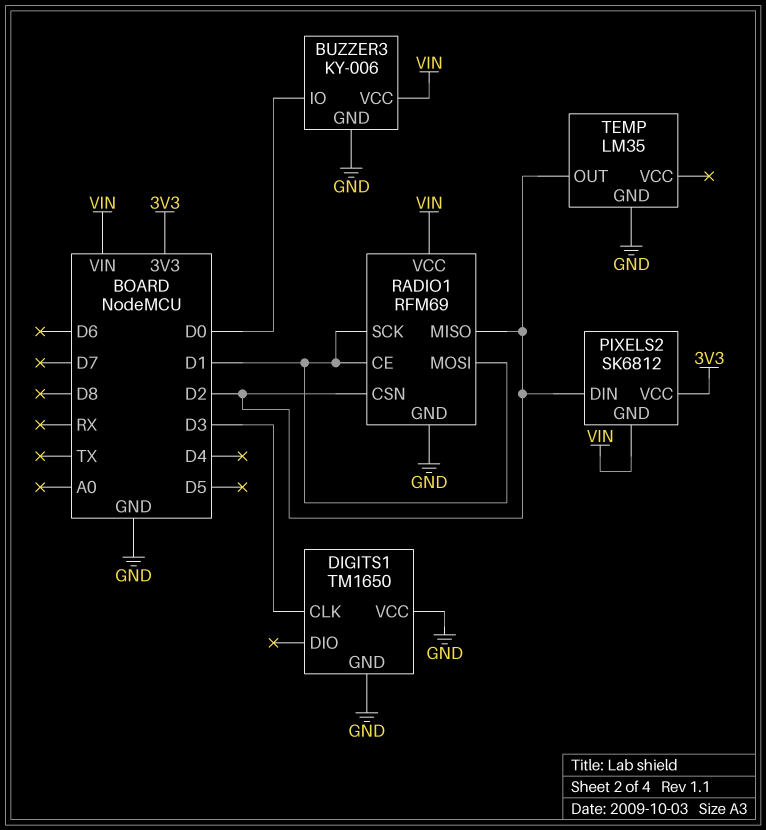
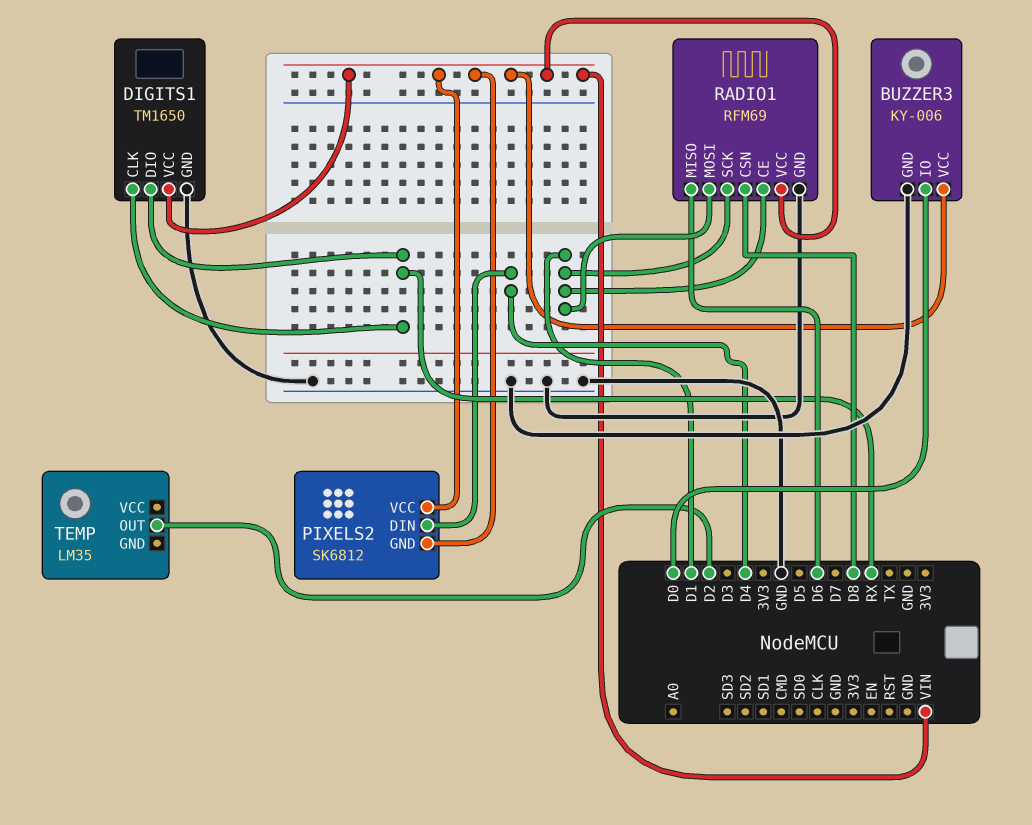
DIGITS1 pin CLK: D3 -> RX
DIGITS1 pin DIO: none -> RX
DIGITS1 pin VCC: GND -> VIN
PIXELS2 pin DIN: D2 -> D4
PIXELS2 pin VCC: 3V3 -> VIN
RADIO1 pin CSN: D2 -> D8
RADIO1 pin MISO: D2 -> D6
TEMP pin GND: GND -> none

